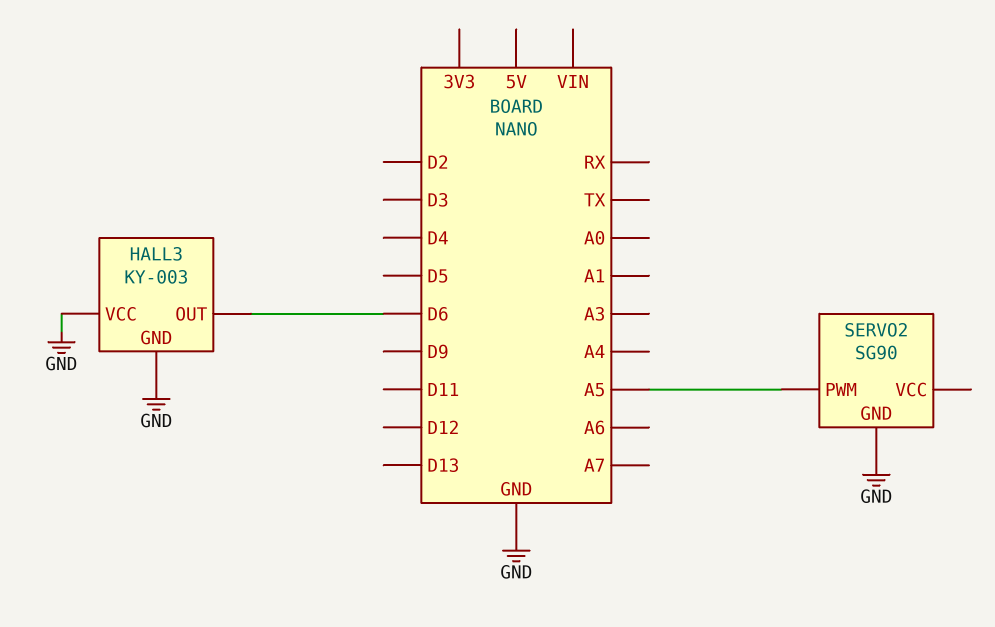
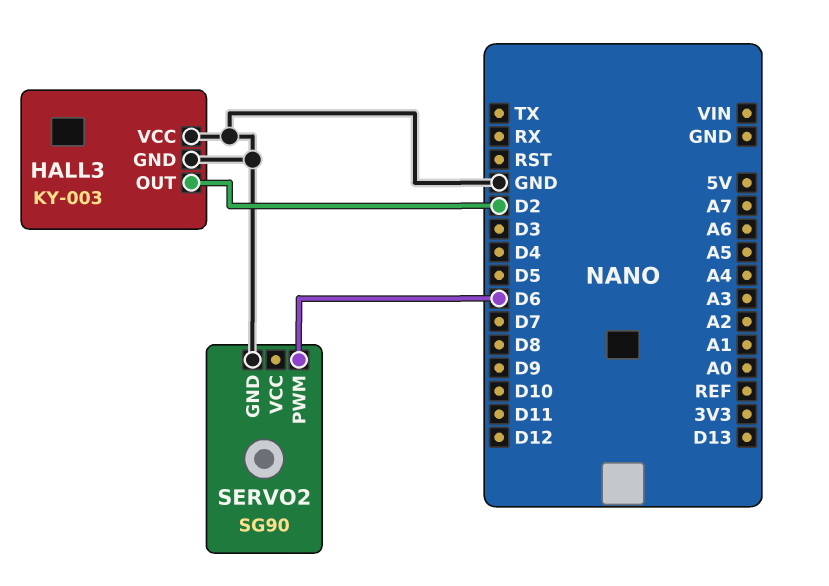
HALL3 pin OUT: D6 -> D2
SERVO2 pin PWM: A5 -> D6

